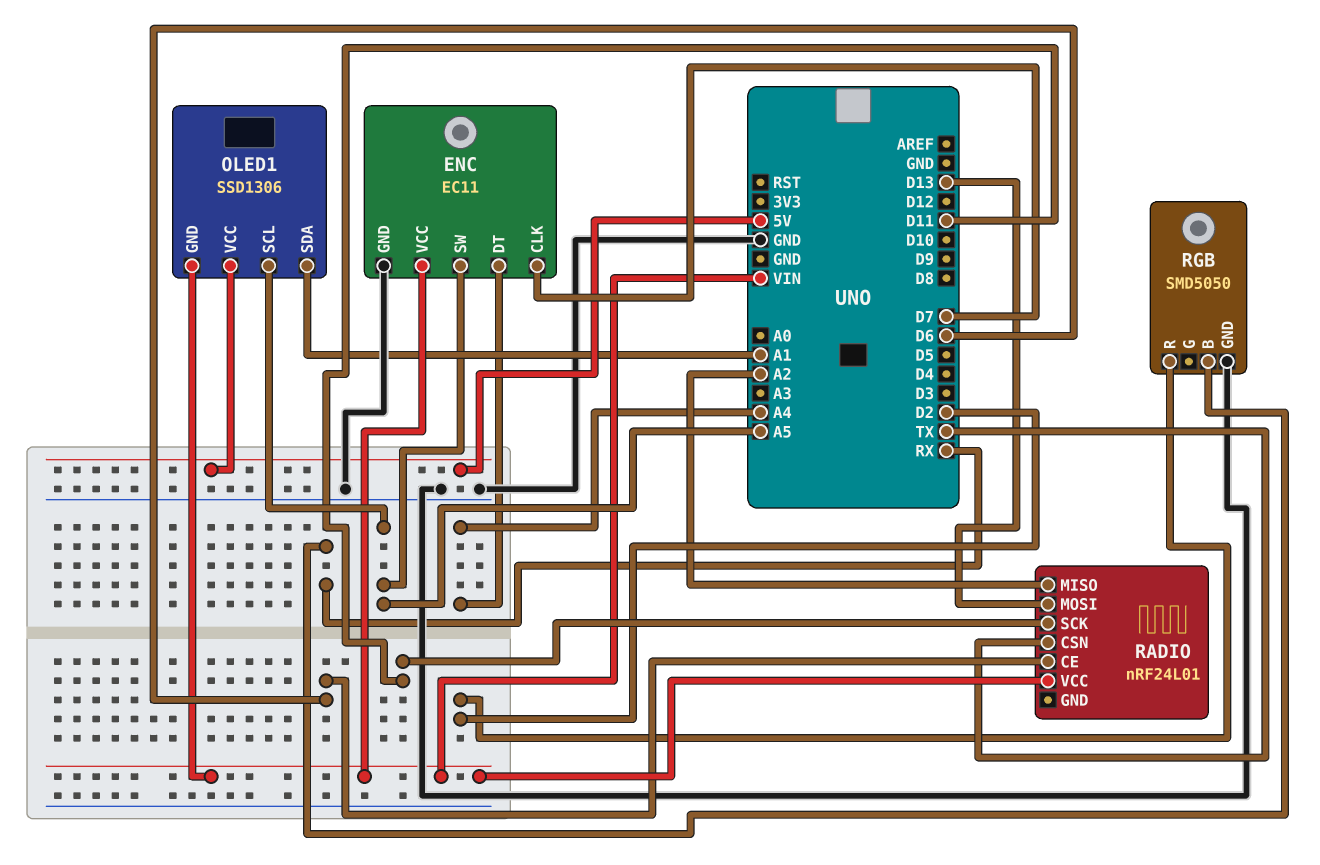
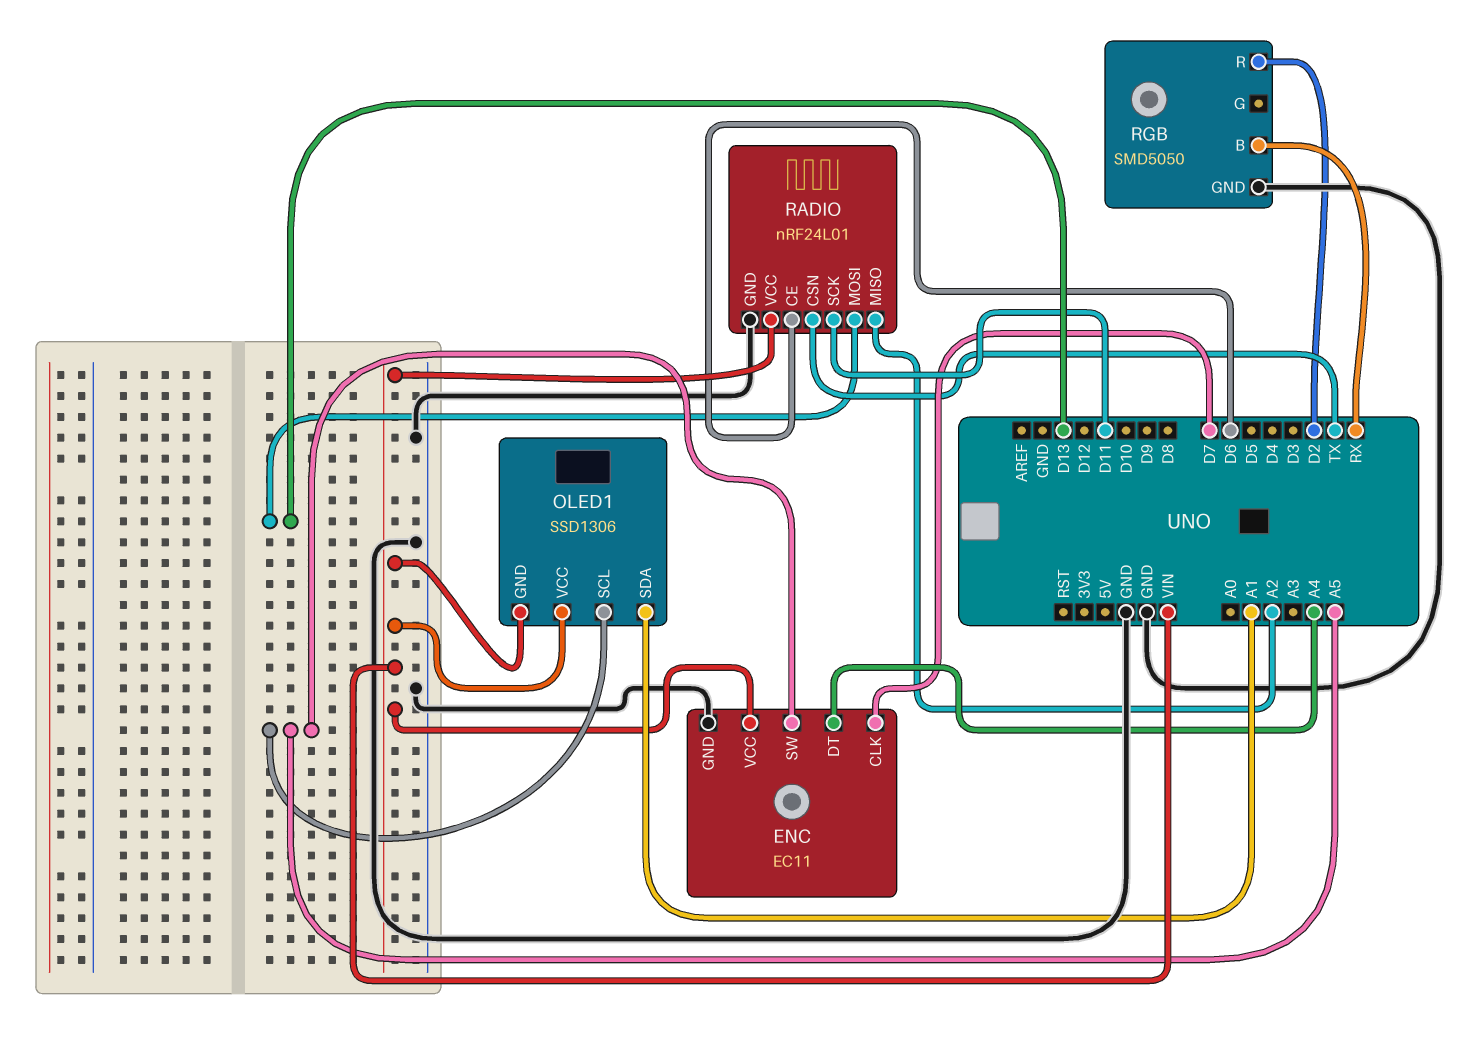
OLED1 pin VCC: 5V -> VIN
RADIO pin GND: none -> GND

